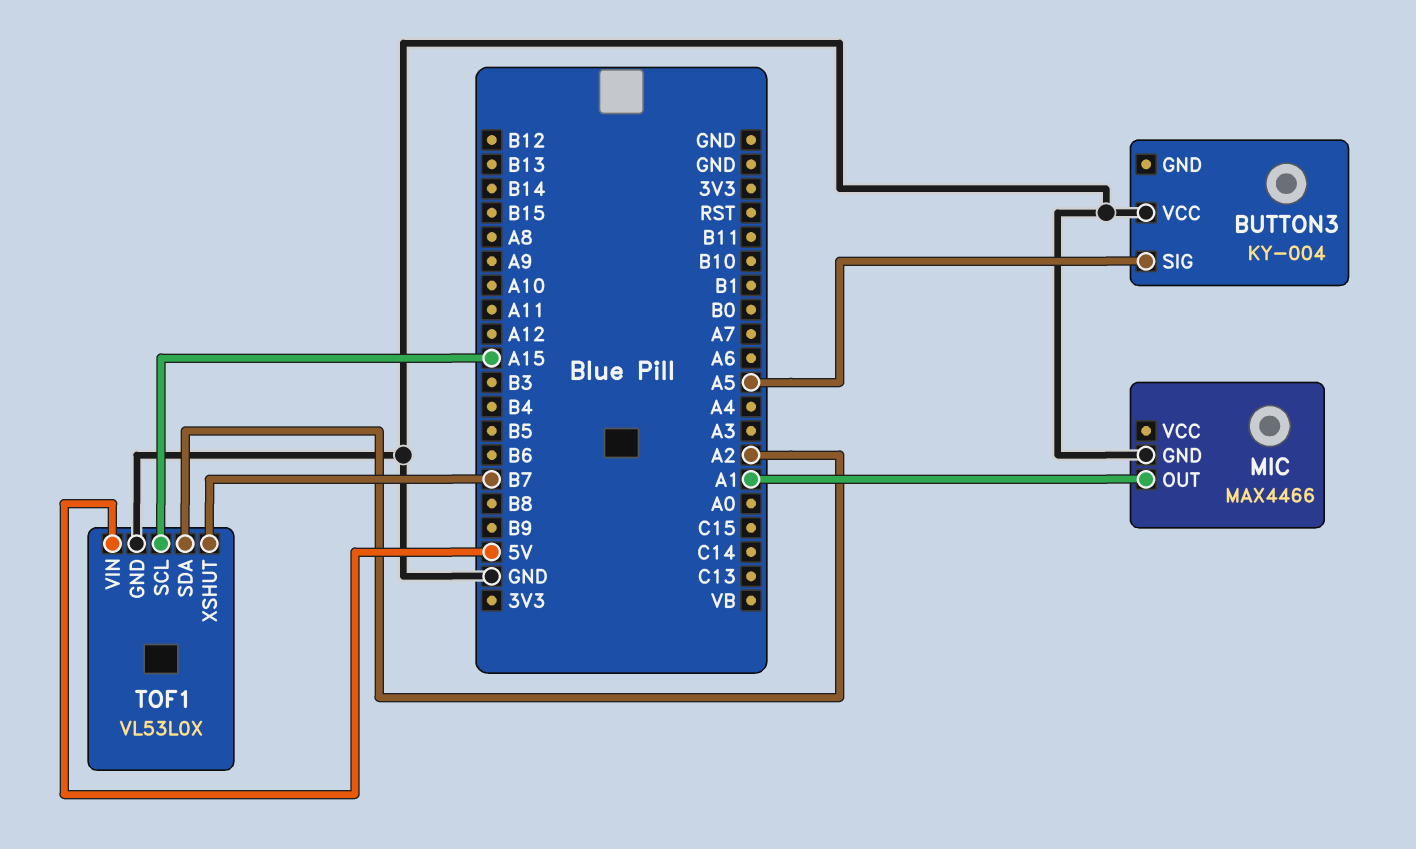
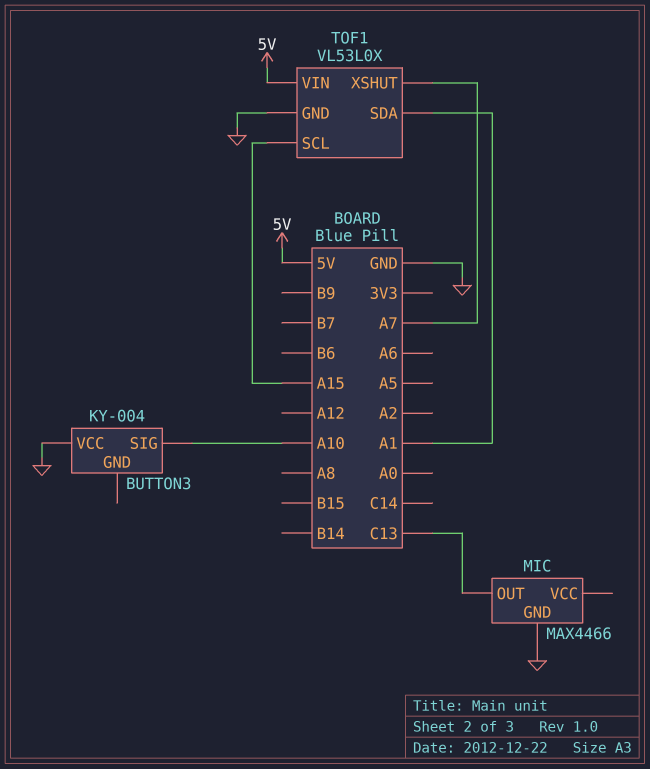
BUTTON3 pin SIG: A5 -> A10
MIC pin OUT: A1 -> C13
TOF1 pin SDA: A2 -> A1
TOF1 pin XSHUT: B7 -> A7

